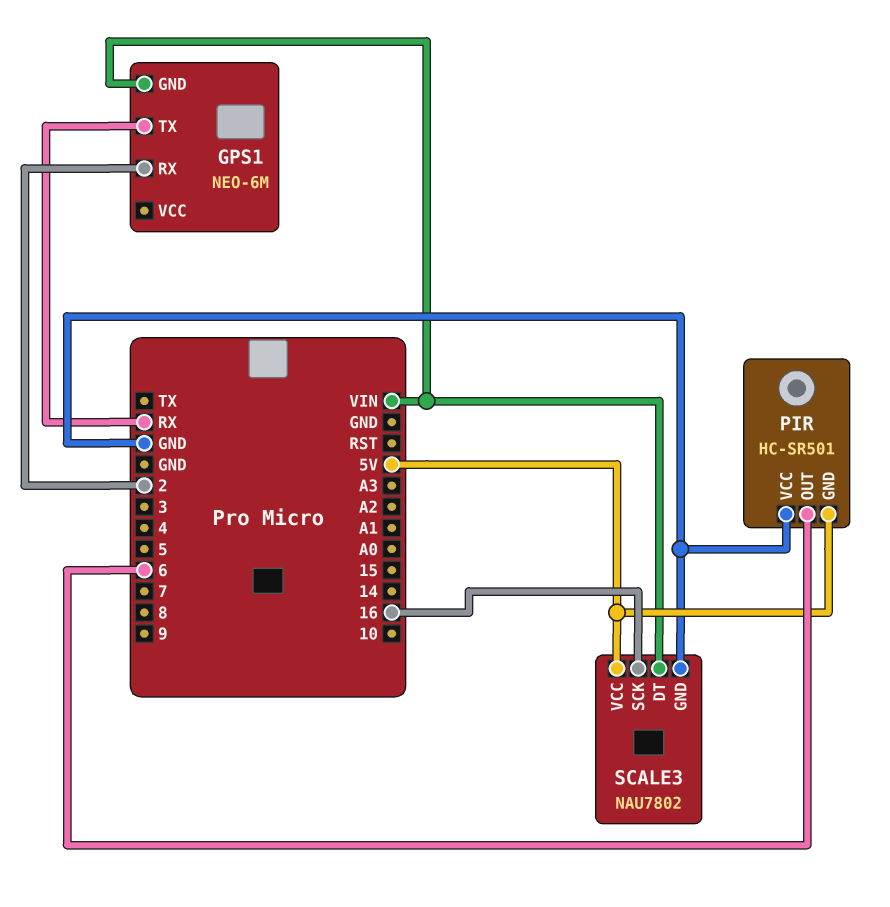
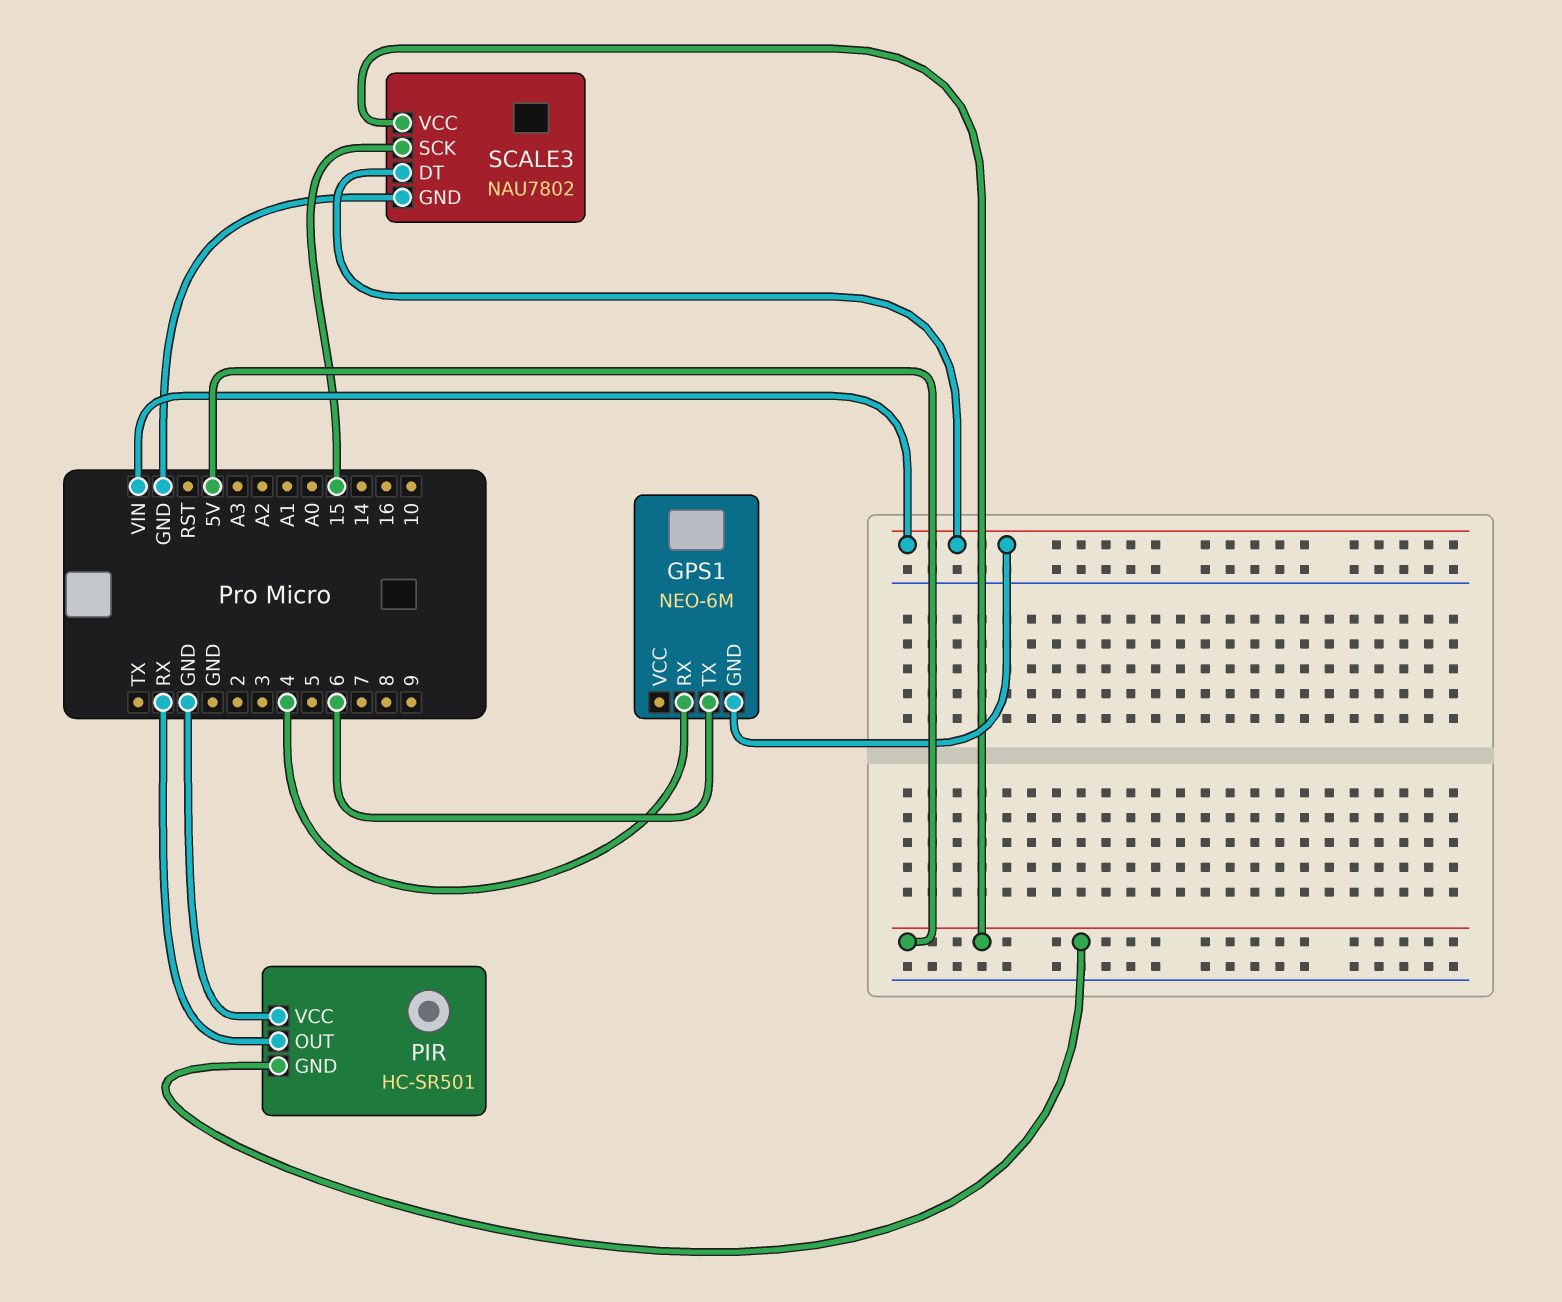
GPS1 pin RX: 2 -> 4
GPS1 pin TX: RX -> 6
PIR pin OUT: 6 -> RX
SCALE3 pin SCK: 16 -> 15

